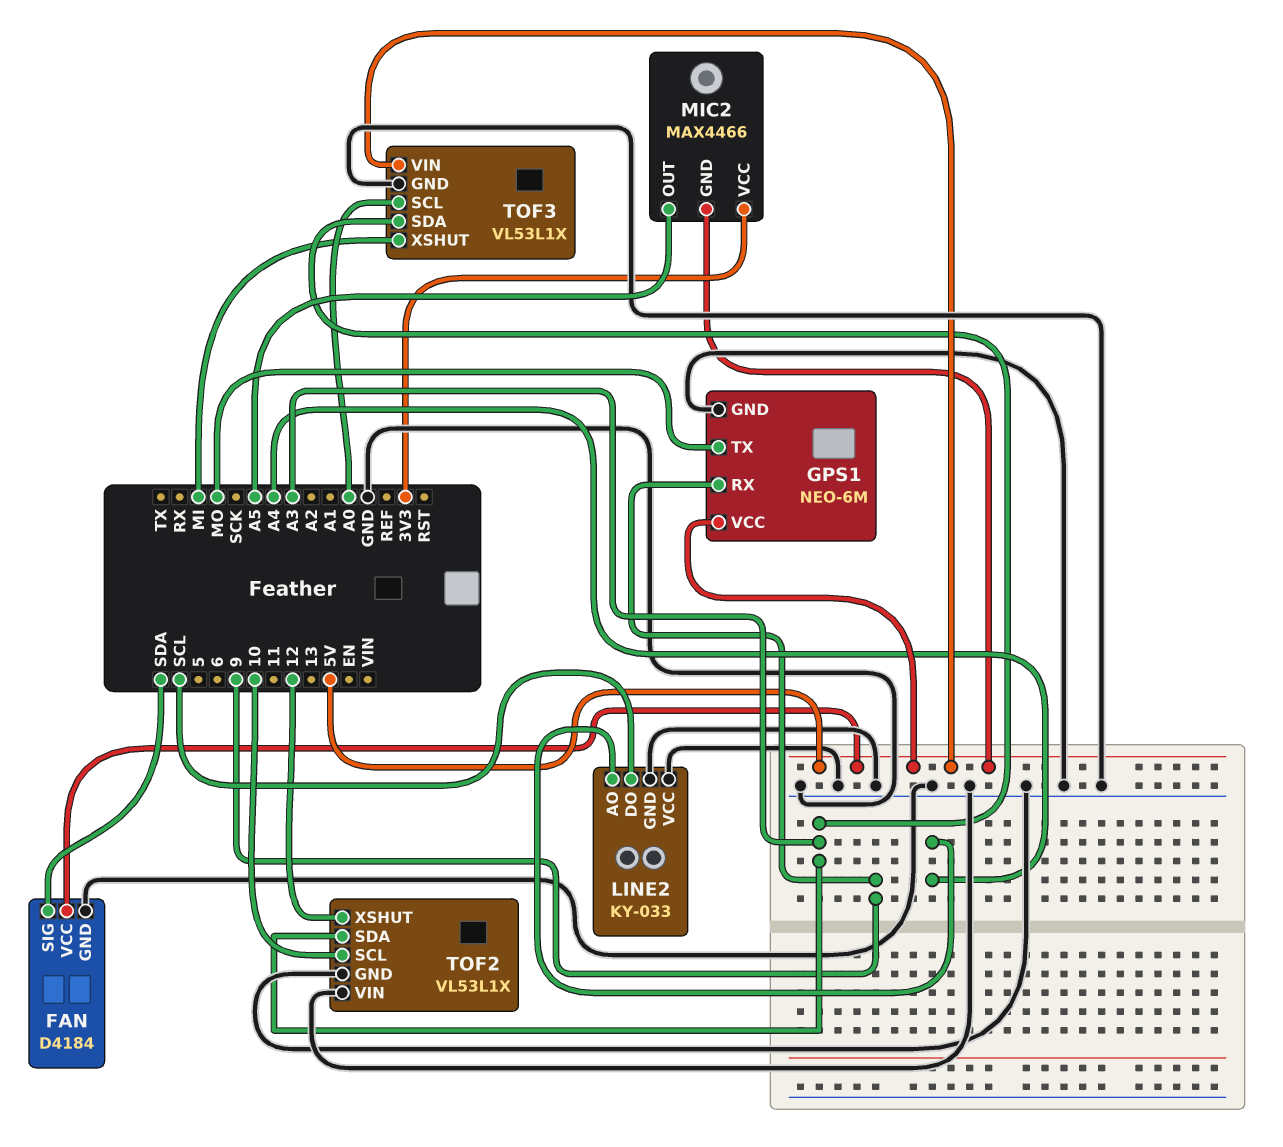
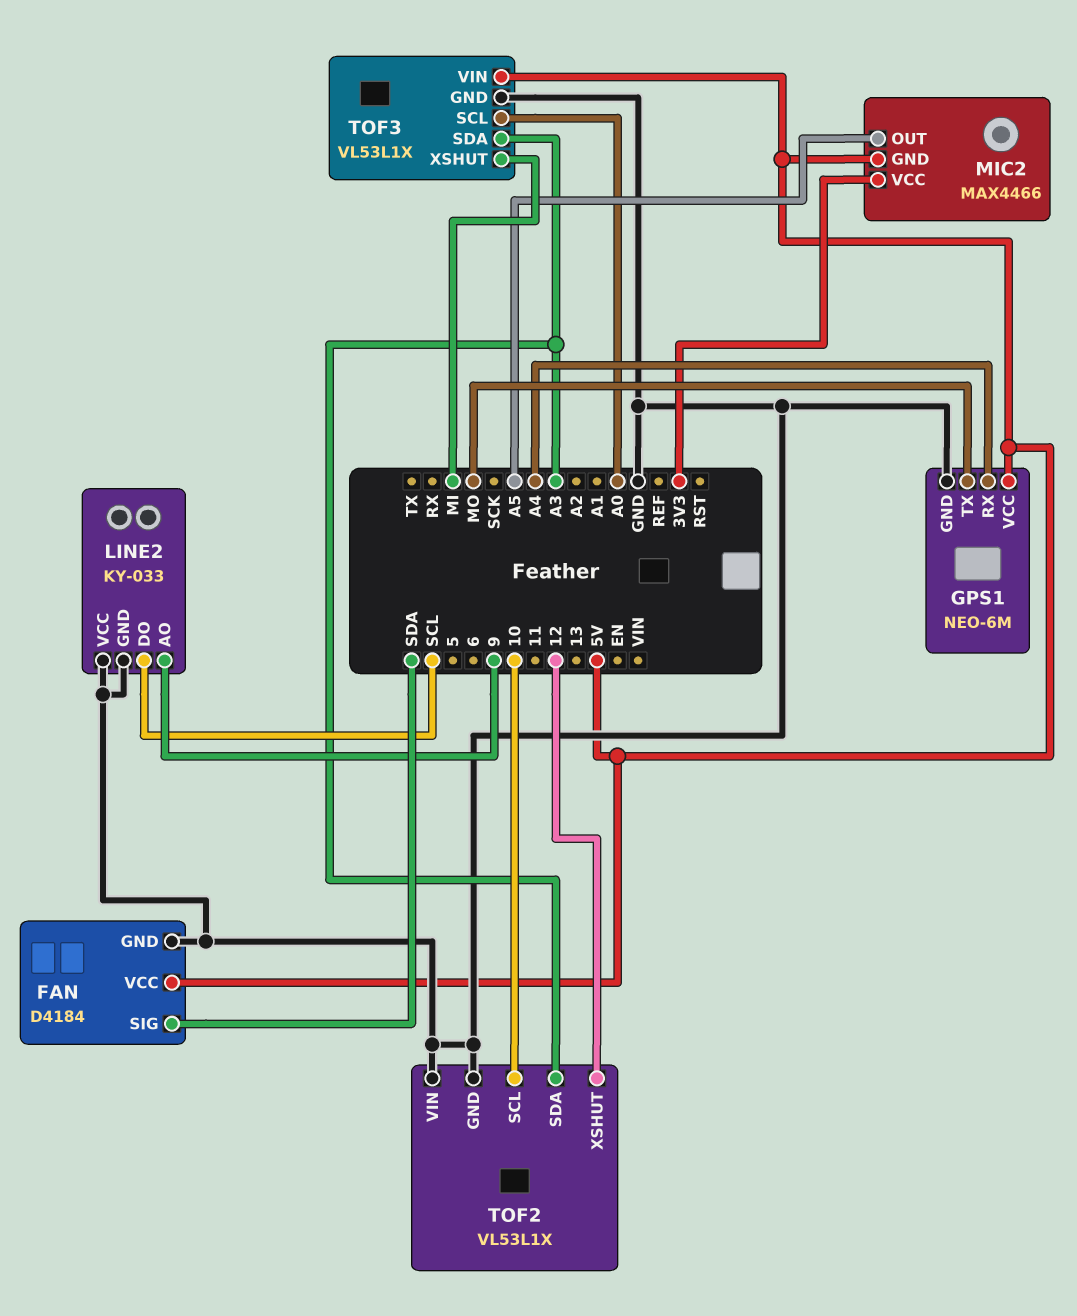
GPS1 pin RX: 9 -> A4
LINE2 pin AO: A4 -> 9

